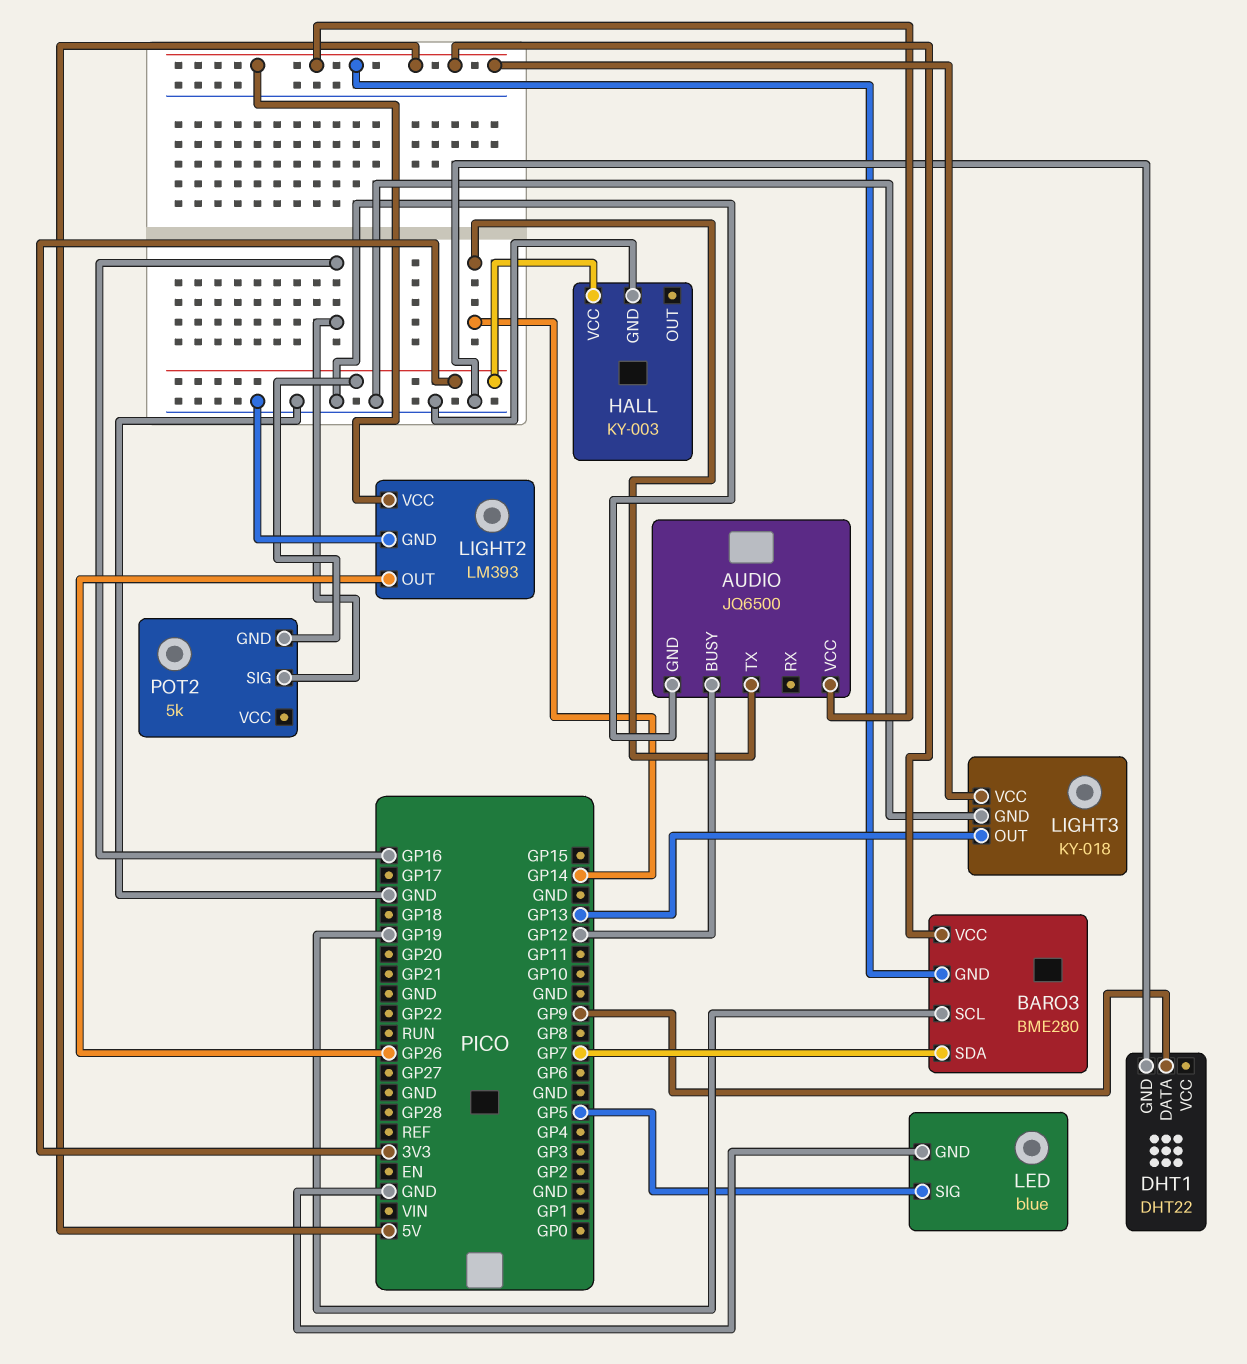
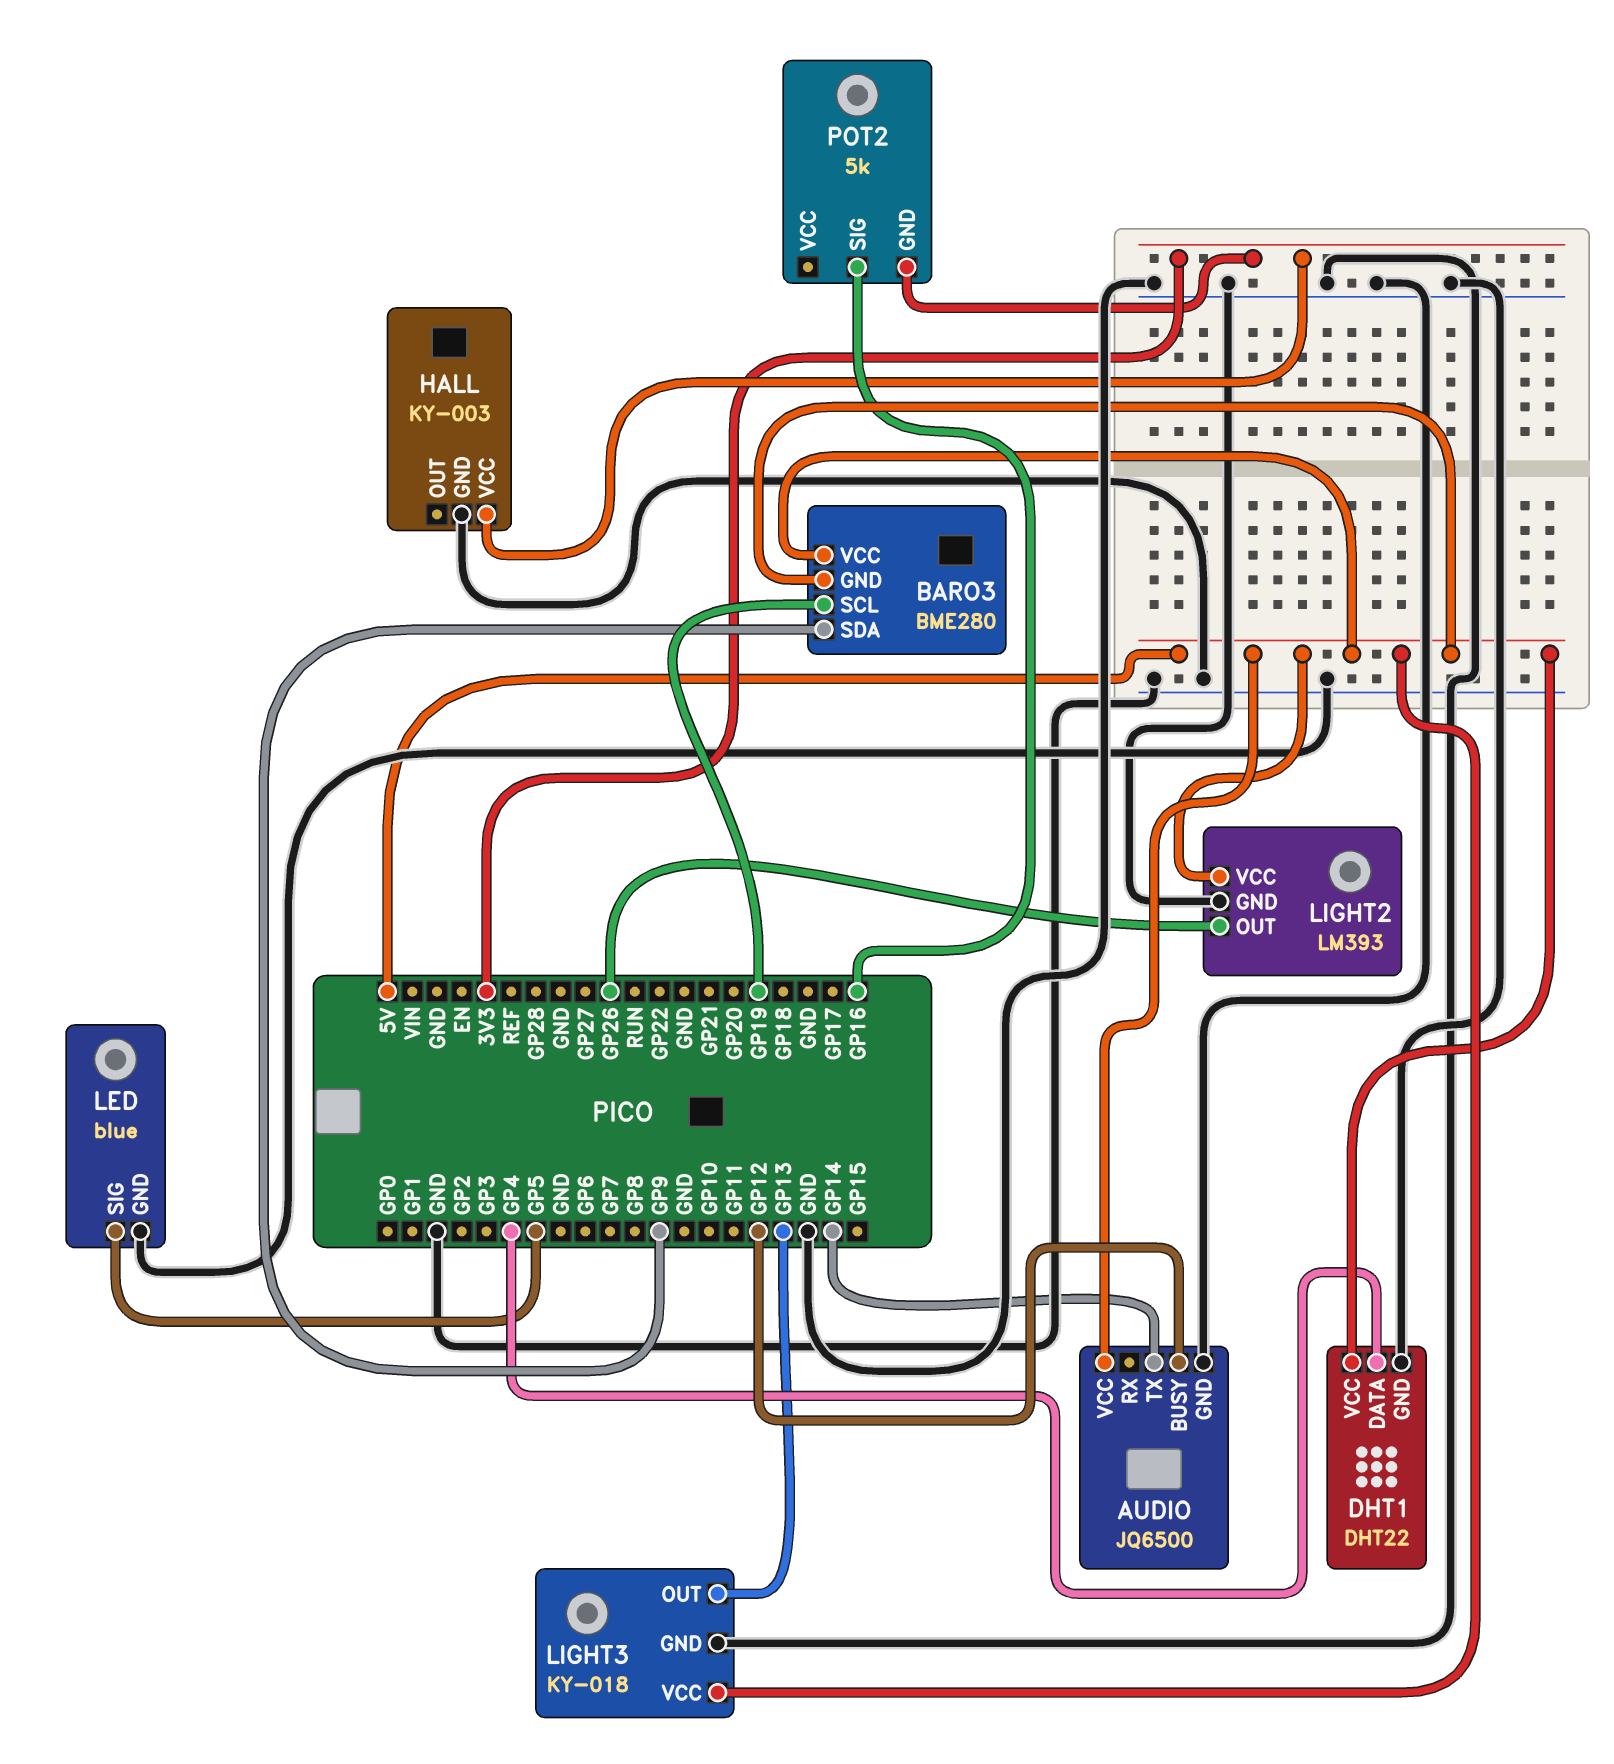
BARO3 pin SDA: GP7 -> GP9
DHT1 pin DATA: GP9 -> GP4
DHT1 pin VCC: none -> 5V

